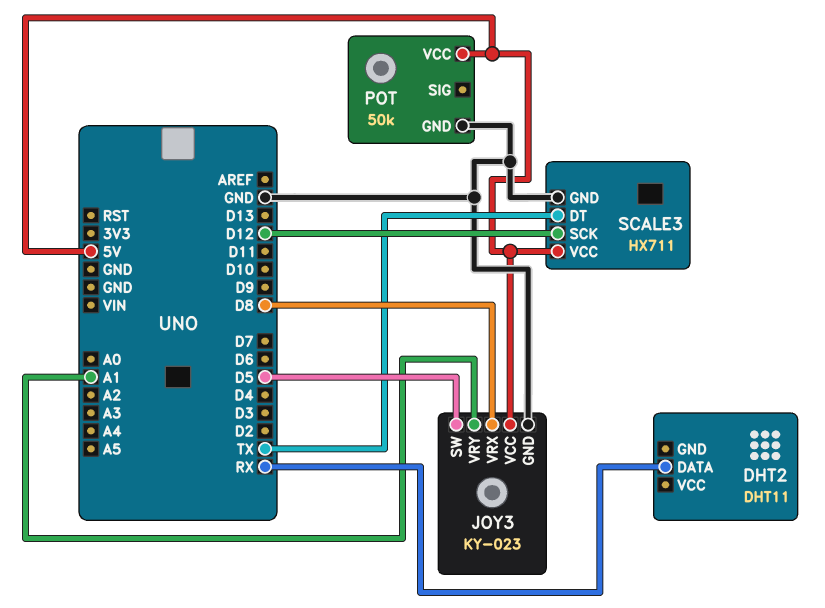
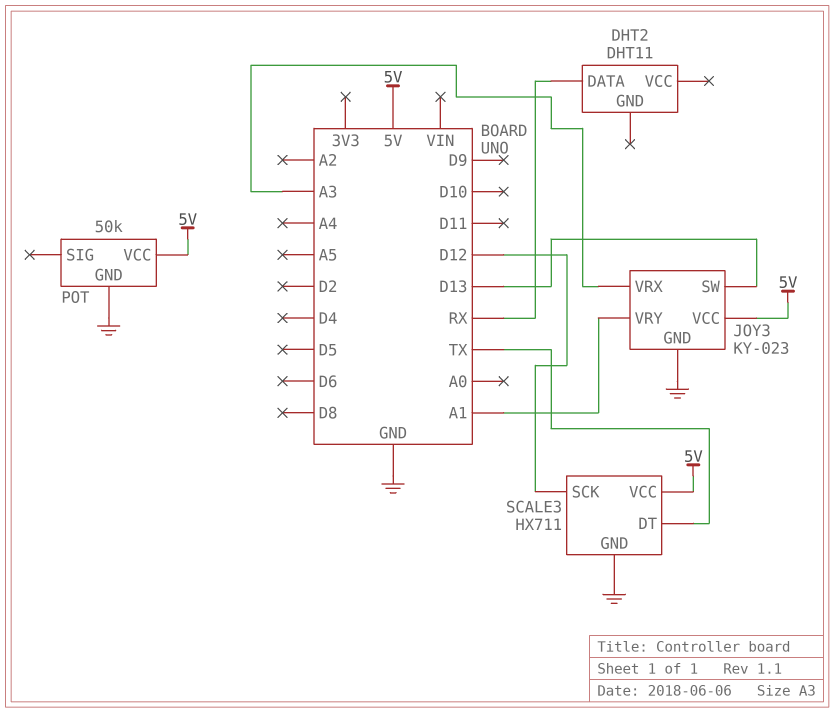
JOY3 pin SW: D5 -> D13
JOY3 pin VRX: D8 -> A3

